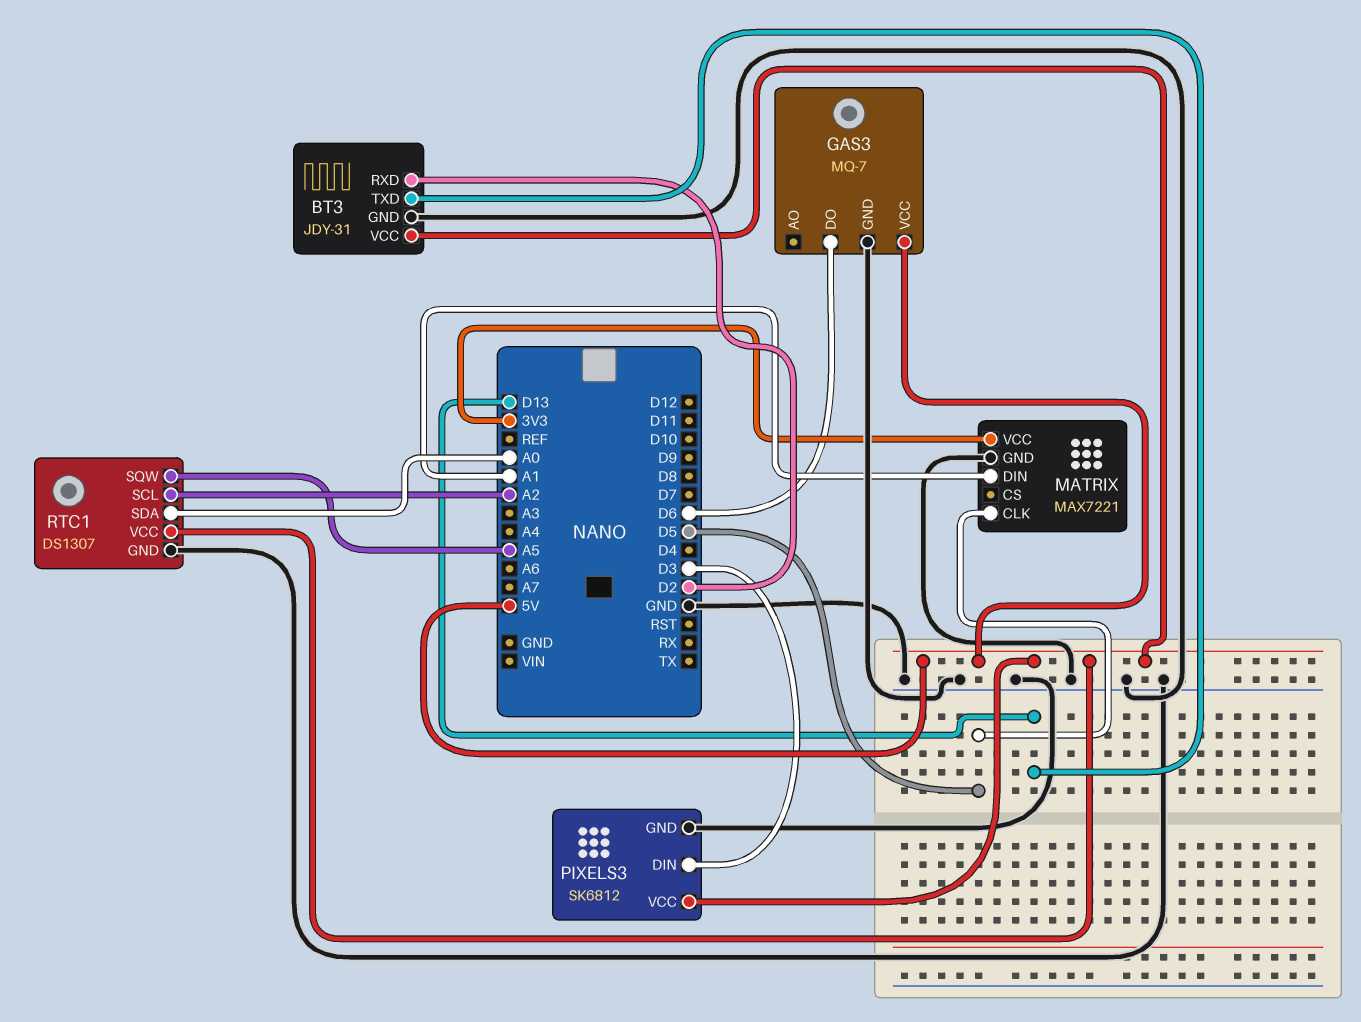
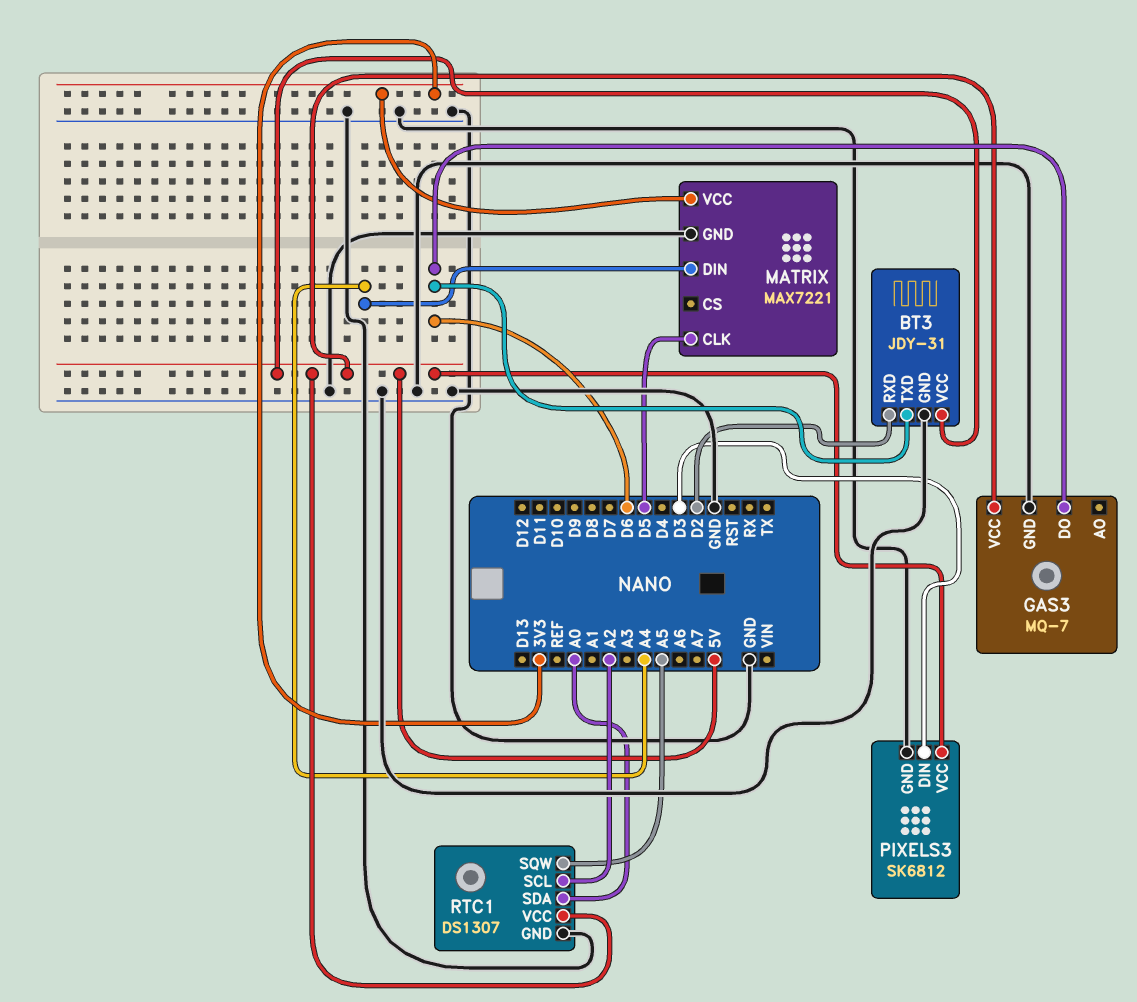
BT3 pin TXD: D13 -> D6
MATRIX pin DIN: A1 -> A4

